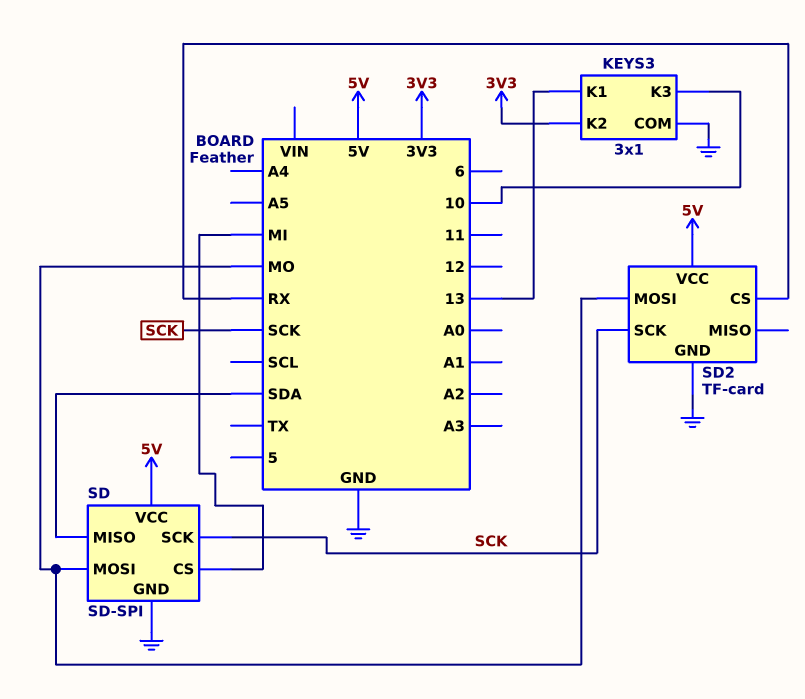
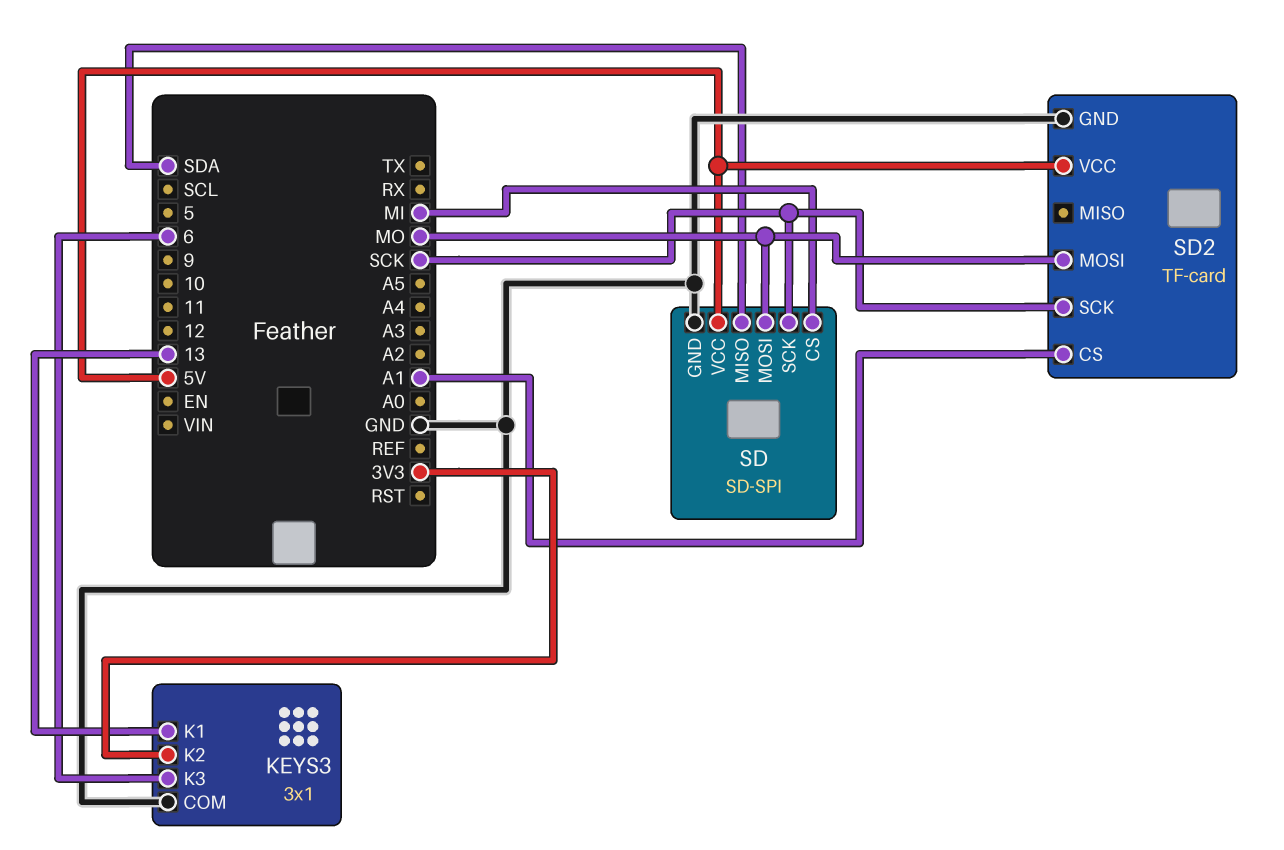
KEYS3 pin K3: 10 -> 6
SD2 pin CS: RX -> A1

